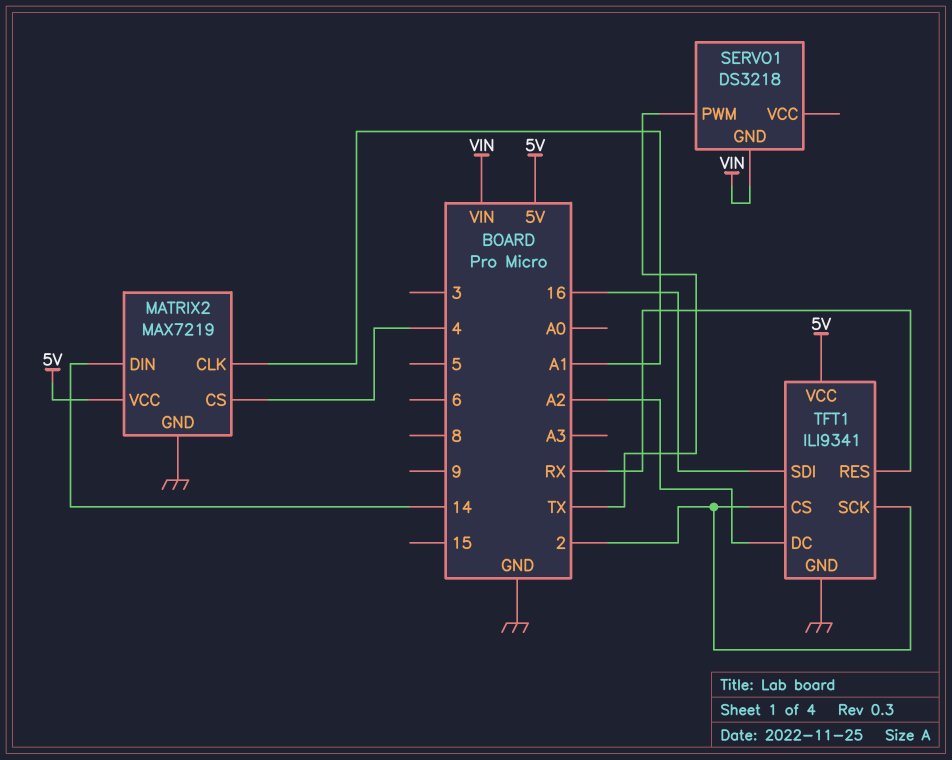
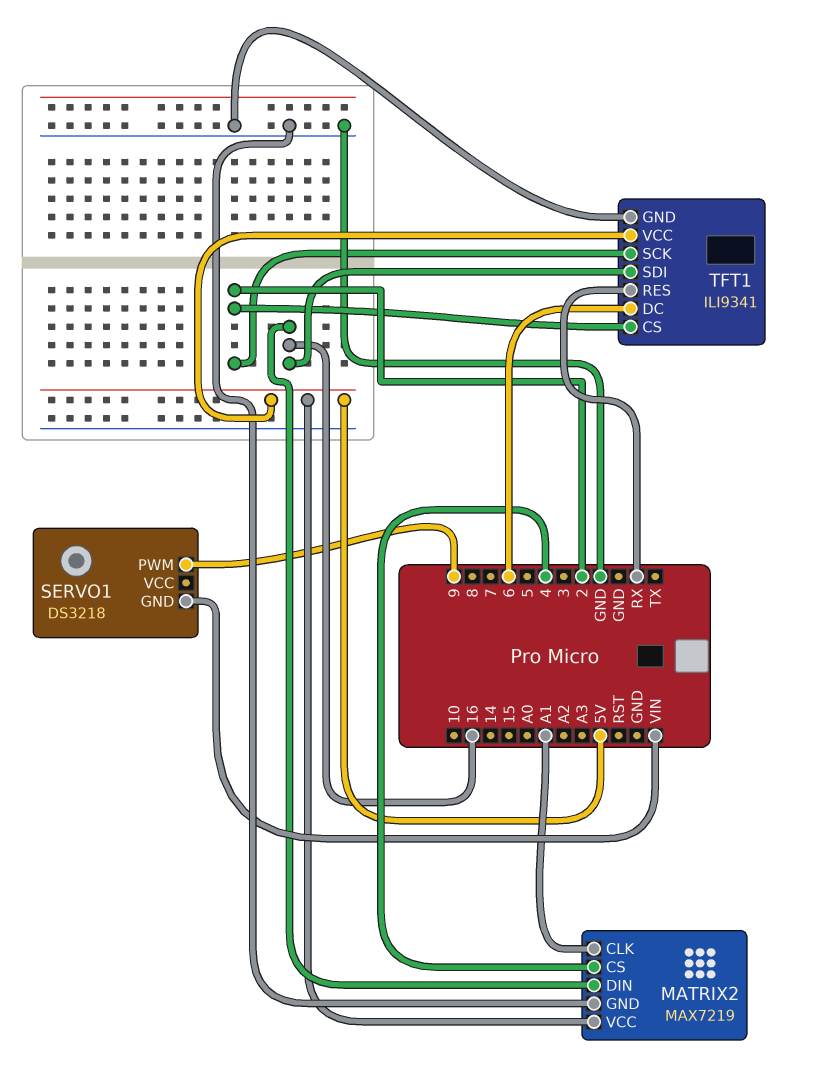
MATRIX2 pin DIN: 14 -> 16
SERVO1 pin PWM: TX -> 9
TFT1 pin DC: A2 -> 6

